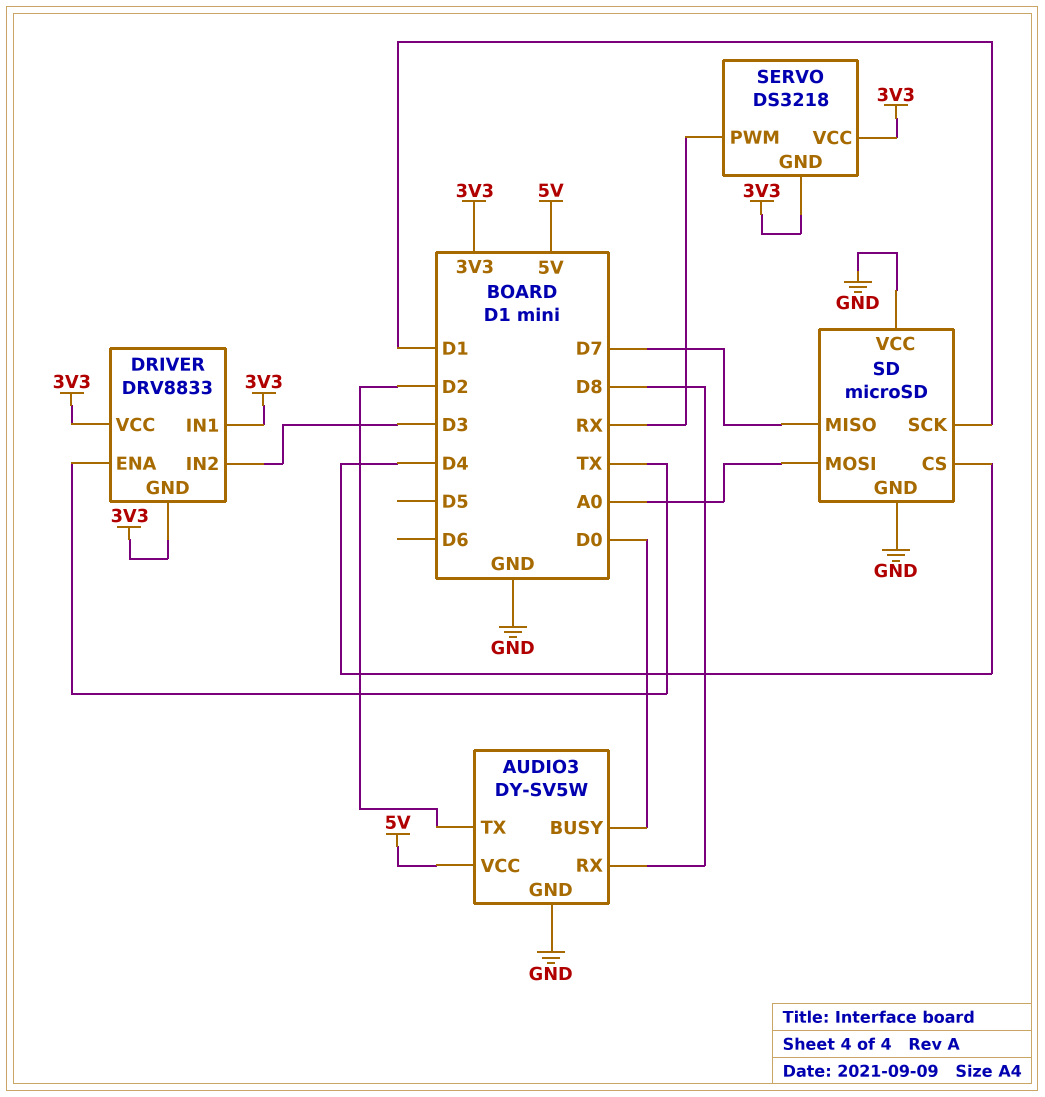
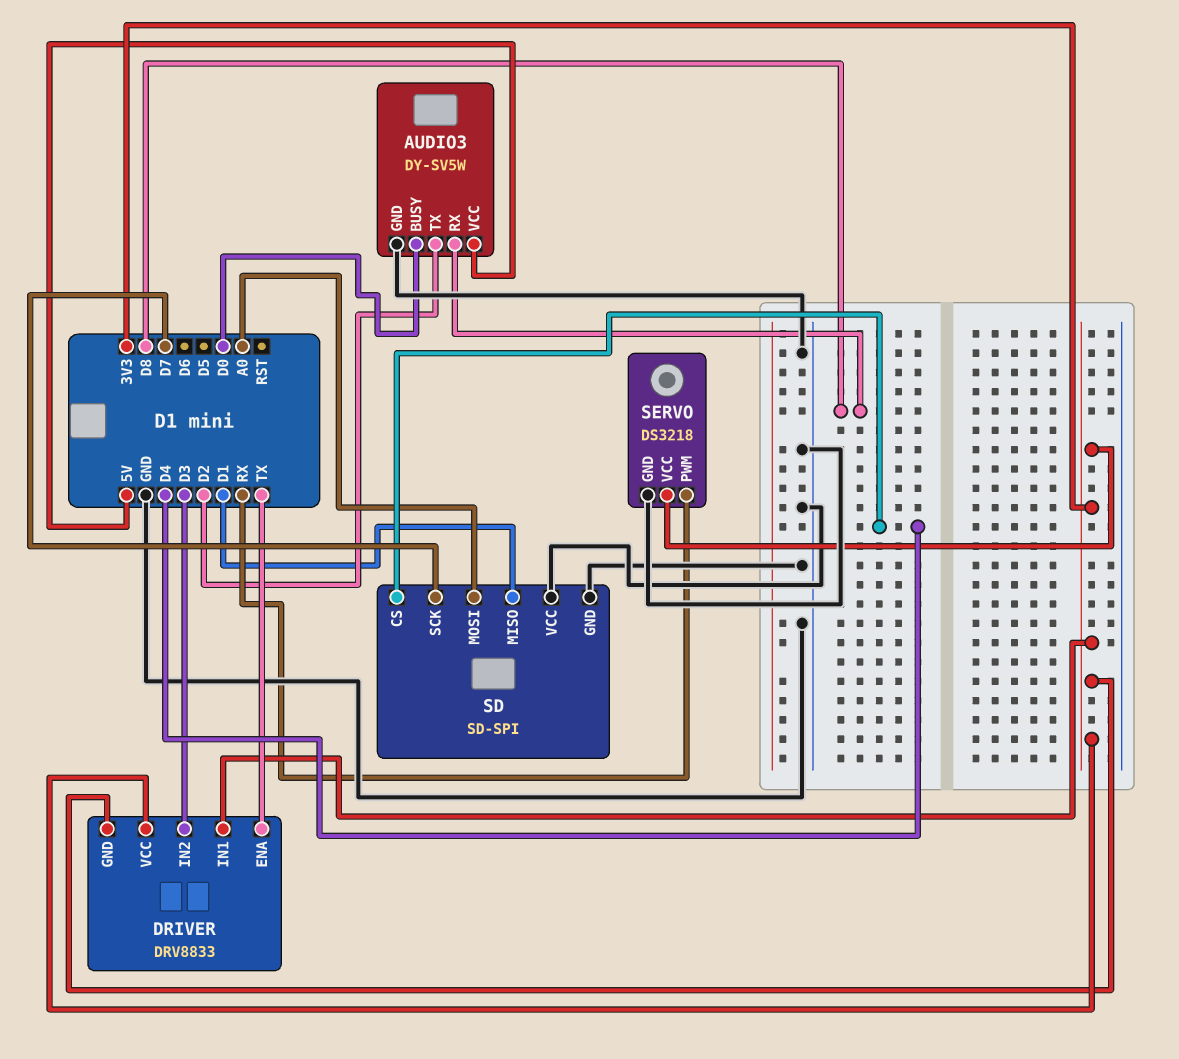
SD: microSD -> SD-SPI
SD pin MISO: D7 -> D1
SD pin SCK: D1 -> D7
SERVO pin GND: 3V3 -> GND

